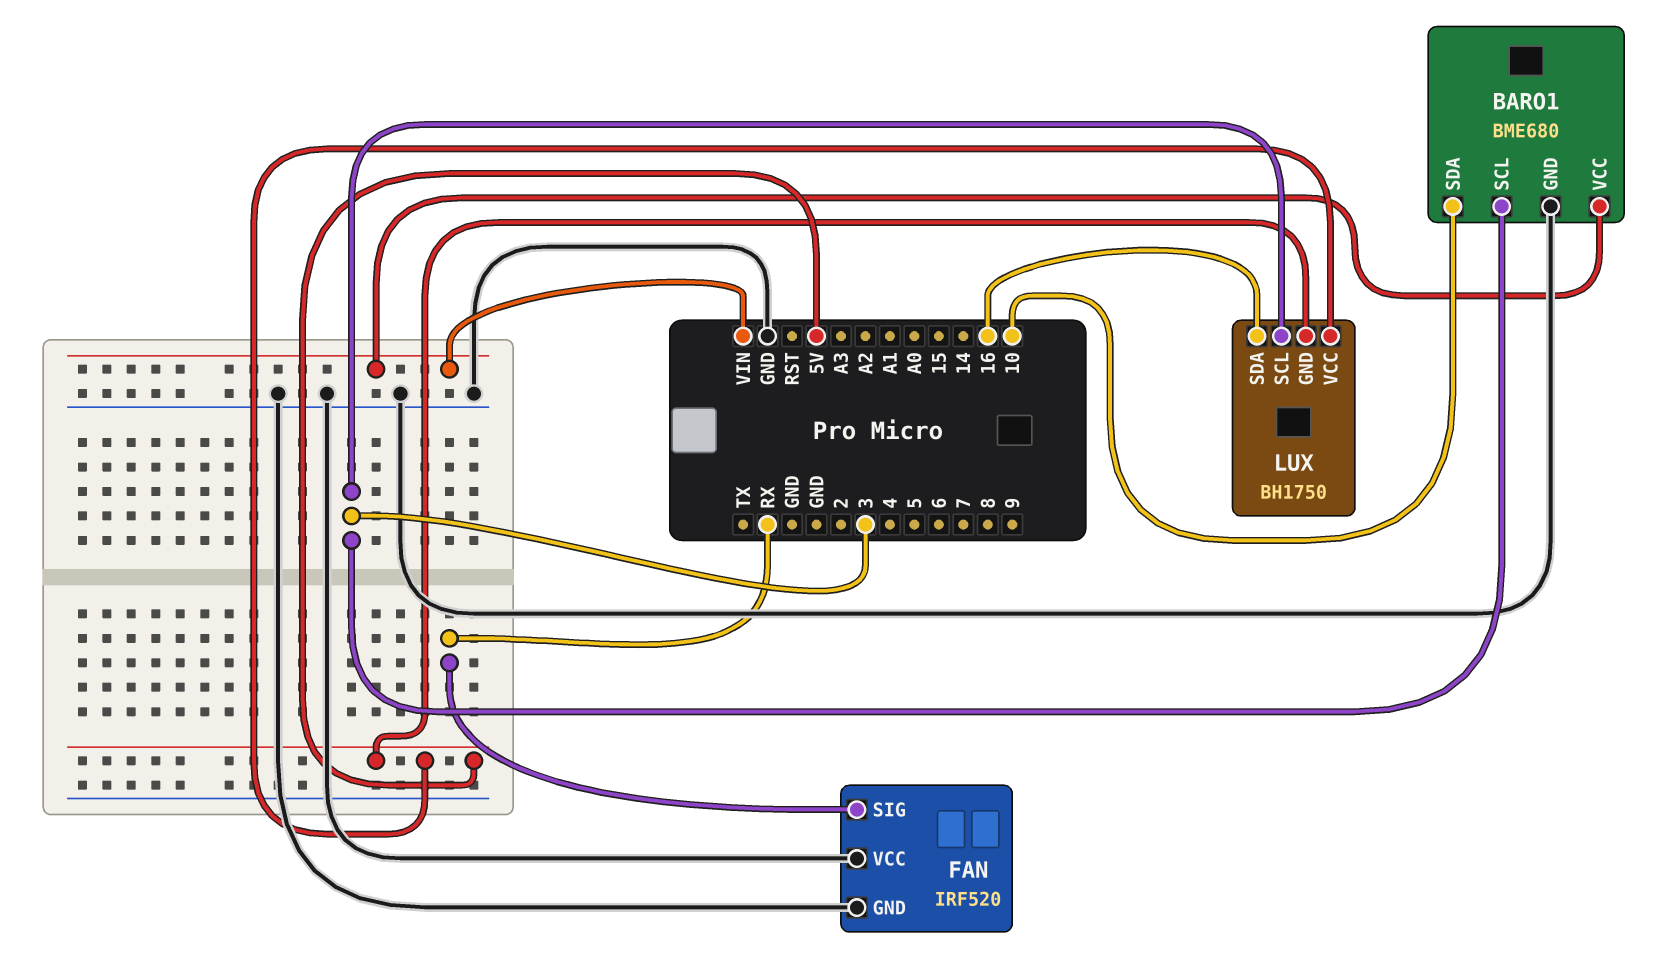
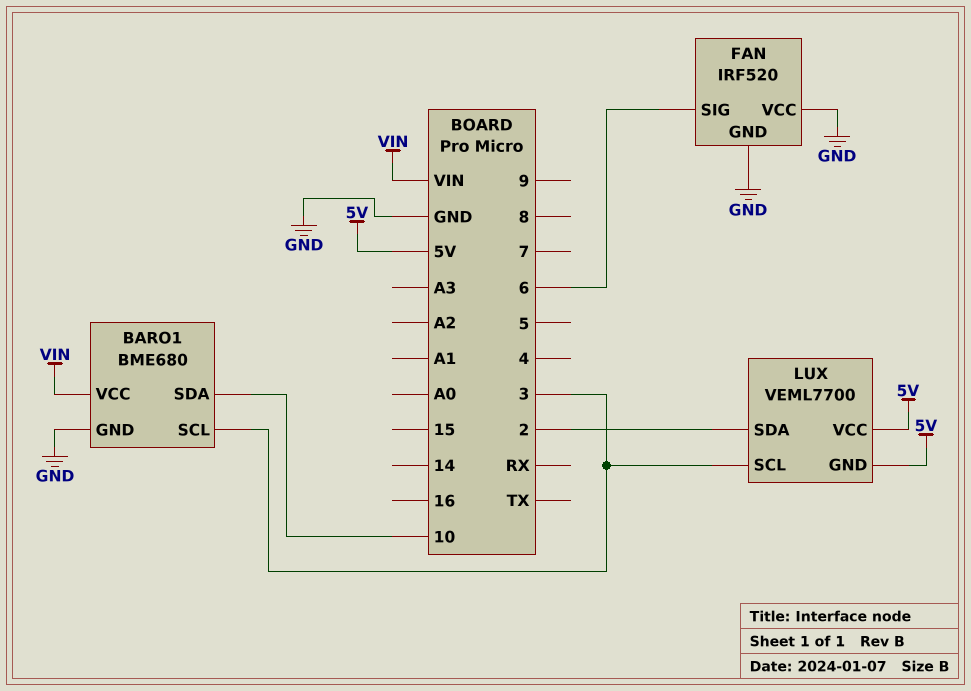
FAN pin SIG: RX -> 6
LUX: BH1750 -> VEML7700
LUX pin SDA: 16 -> 2

